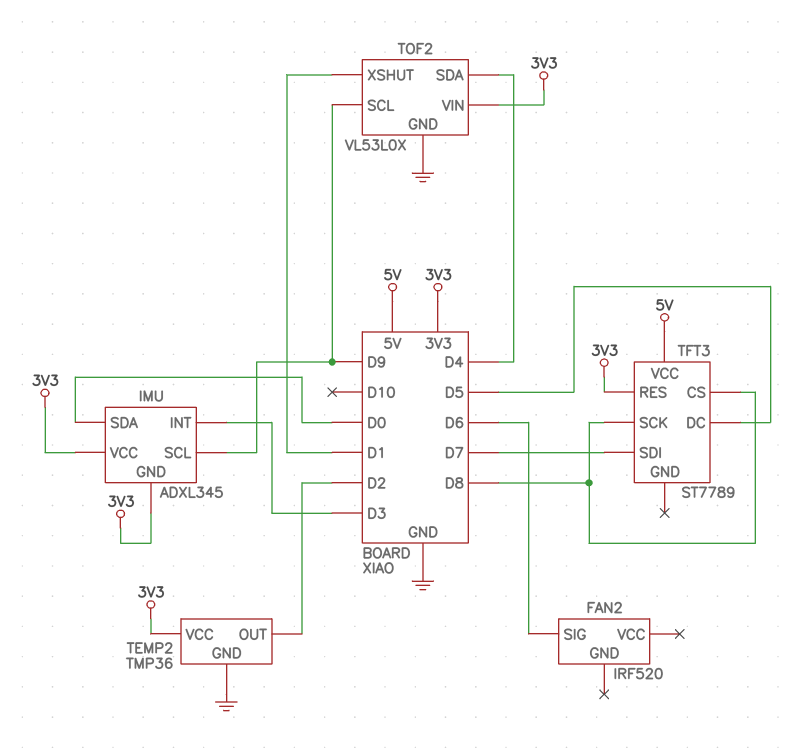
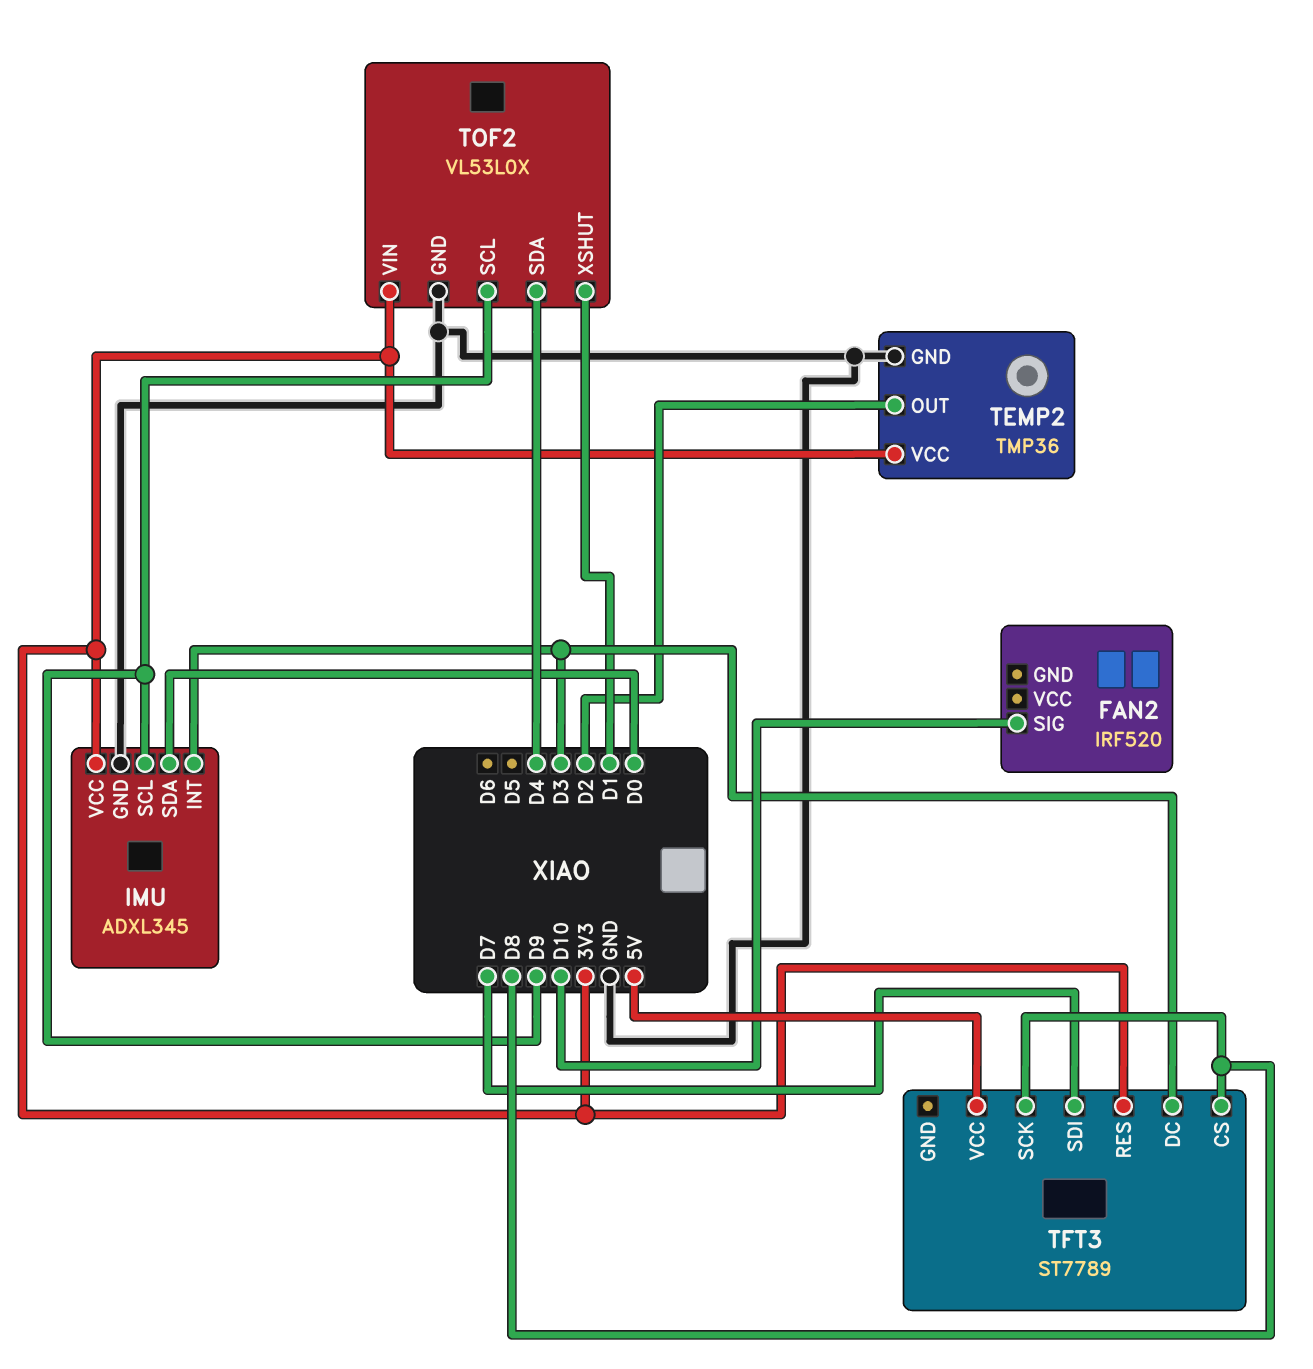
FAN2 pin SIG: D6 -> D10
IMU pin GND: 3V3 -> GND
TFT3 pin DC: D5 -> D3

